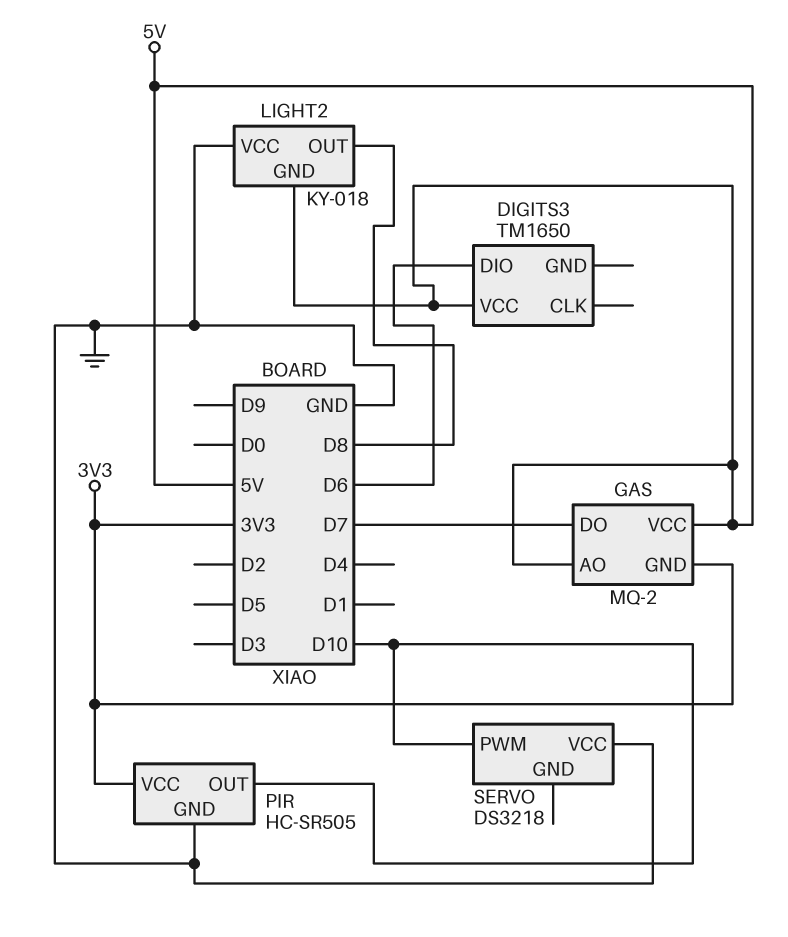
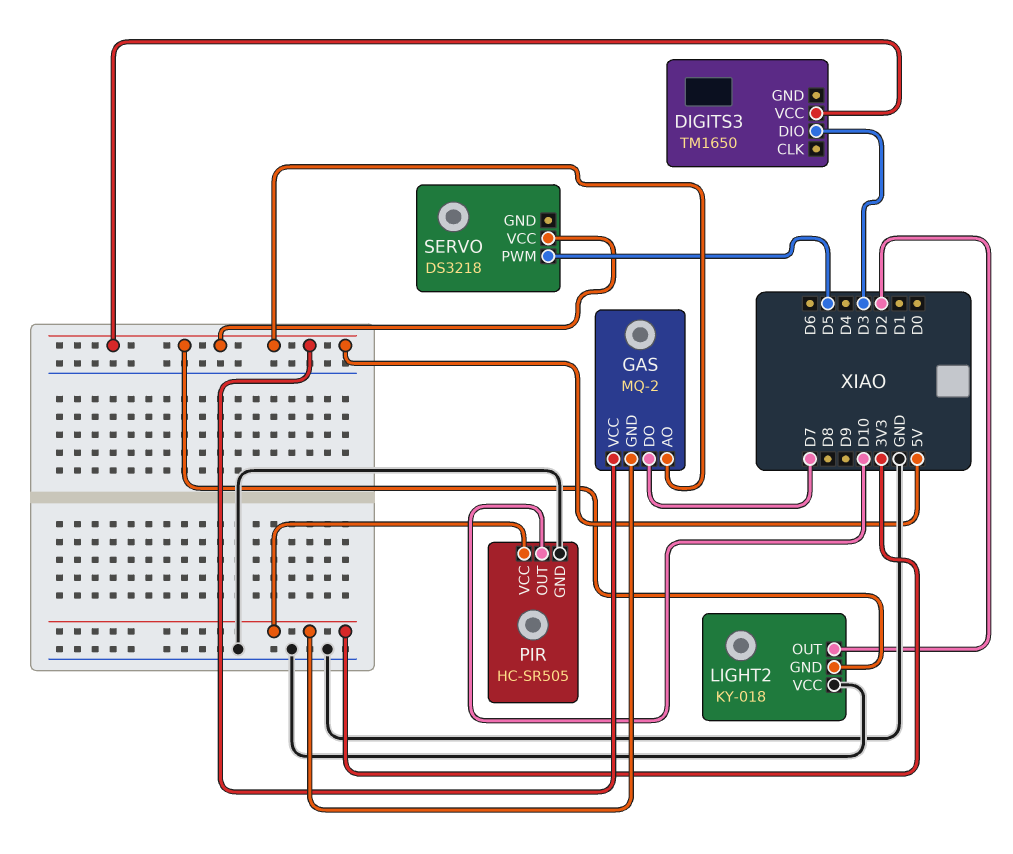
DIGITS3 pin DIO: D6 -> D3
LIGHT2 pin OUT: D8 -> D2
SERVO pin PWM: D10 -> D5
SERVO pin VCC: GND -> 5V

